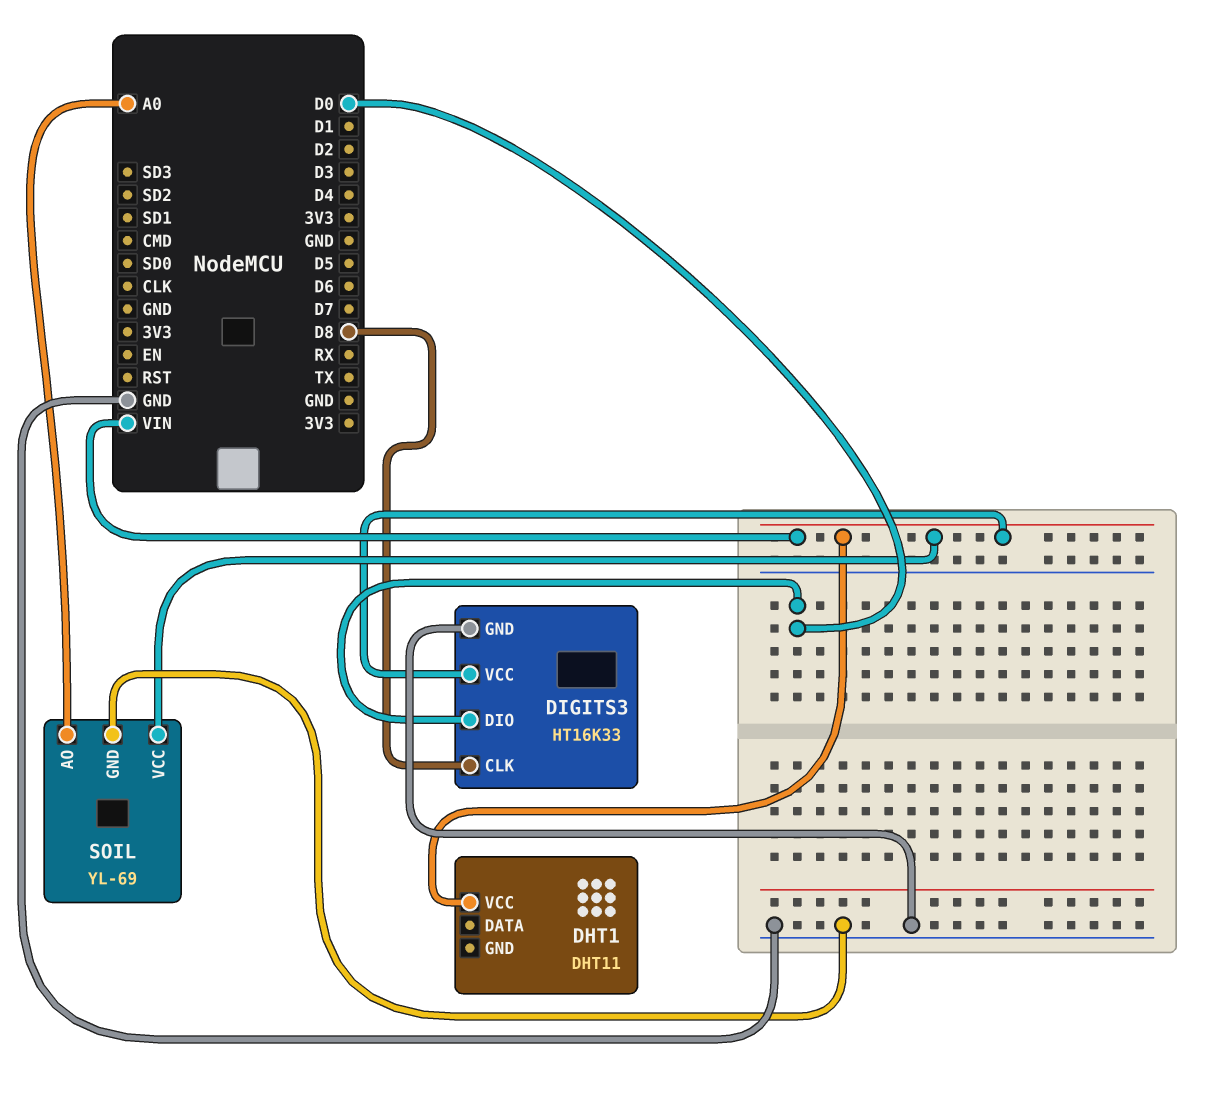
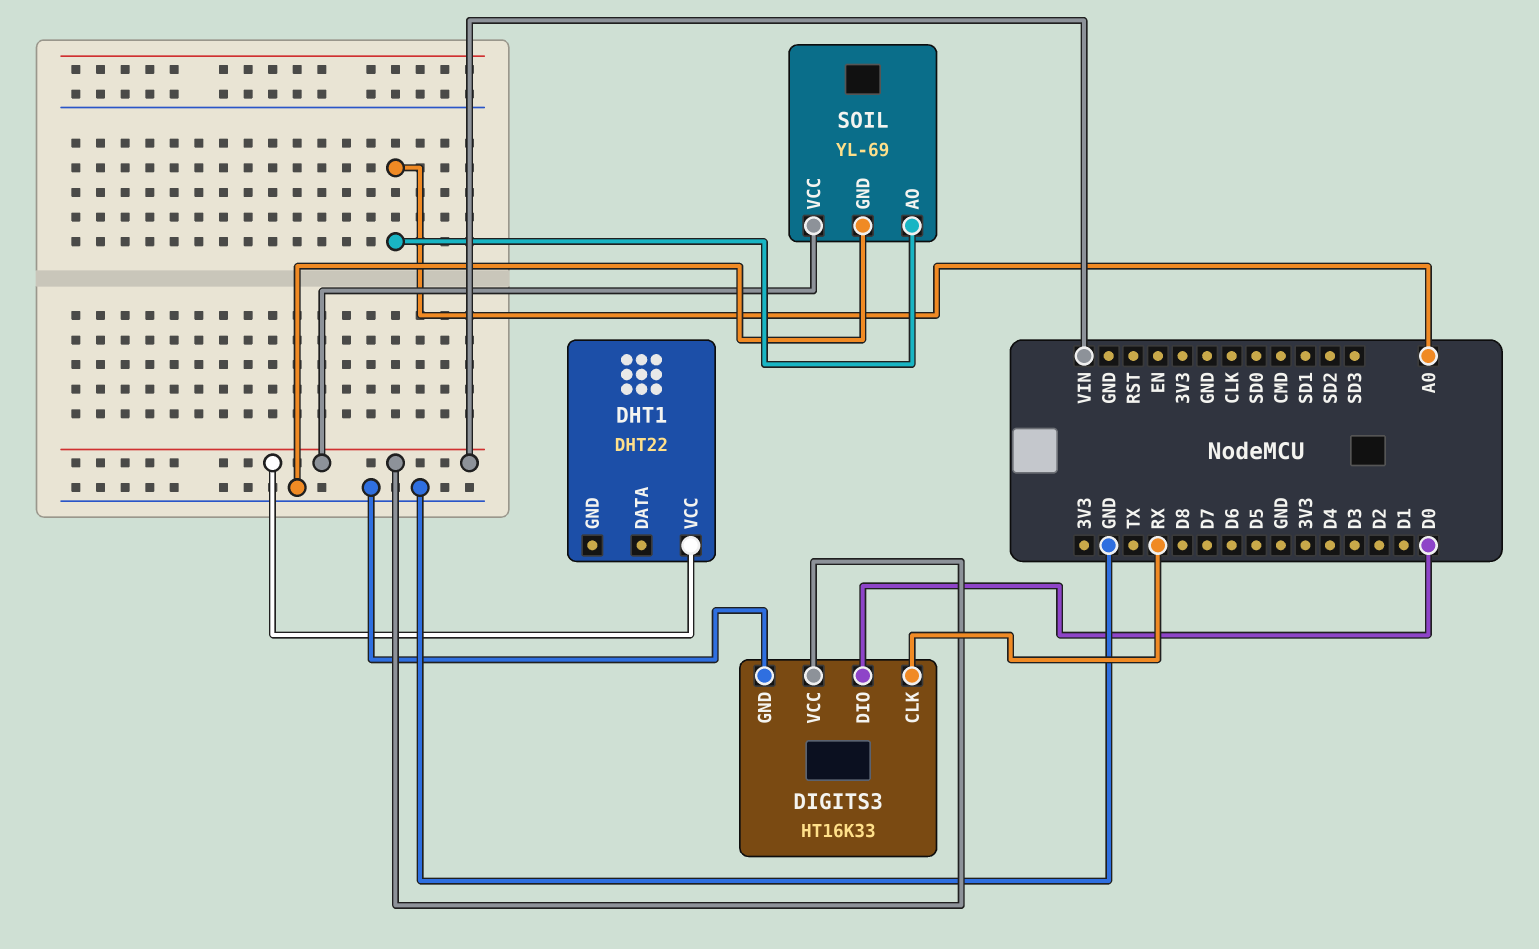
DHT1: DHT11 -> DHT22
DIGITS3 pin CLK: D8 -> RX

